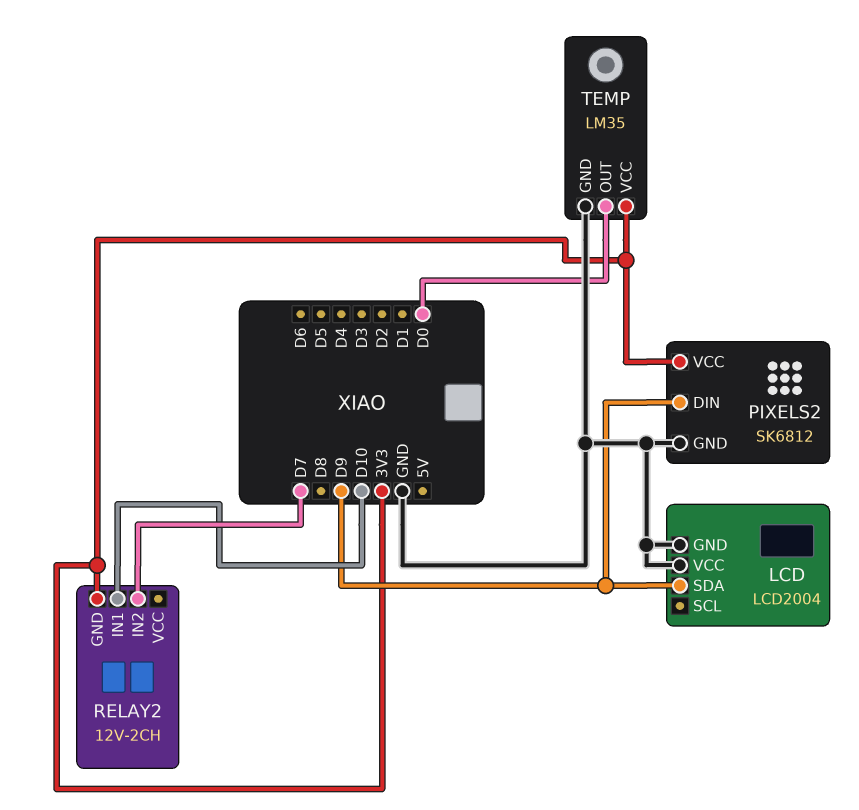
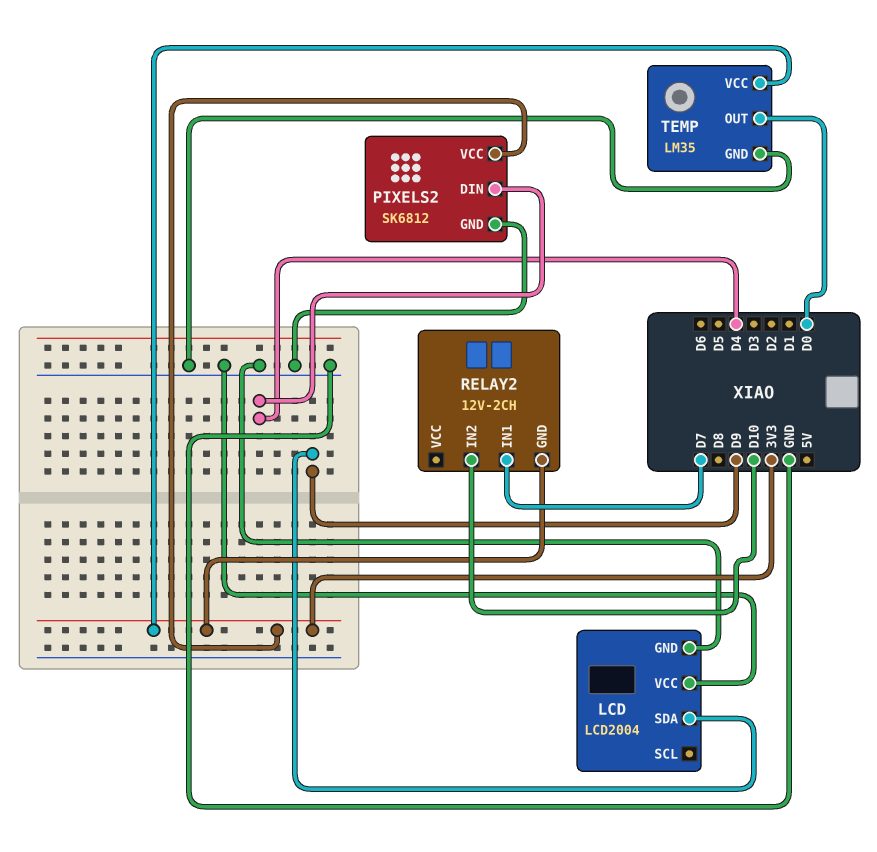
PIXELS2 pin DIN: D9 -> D4
RELAY2 pin IN1: D10 -> D7
RELAY2 pin IN2: D7 -> D10

